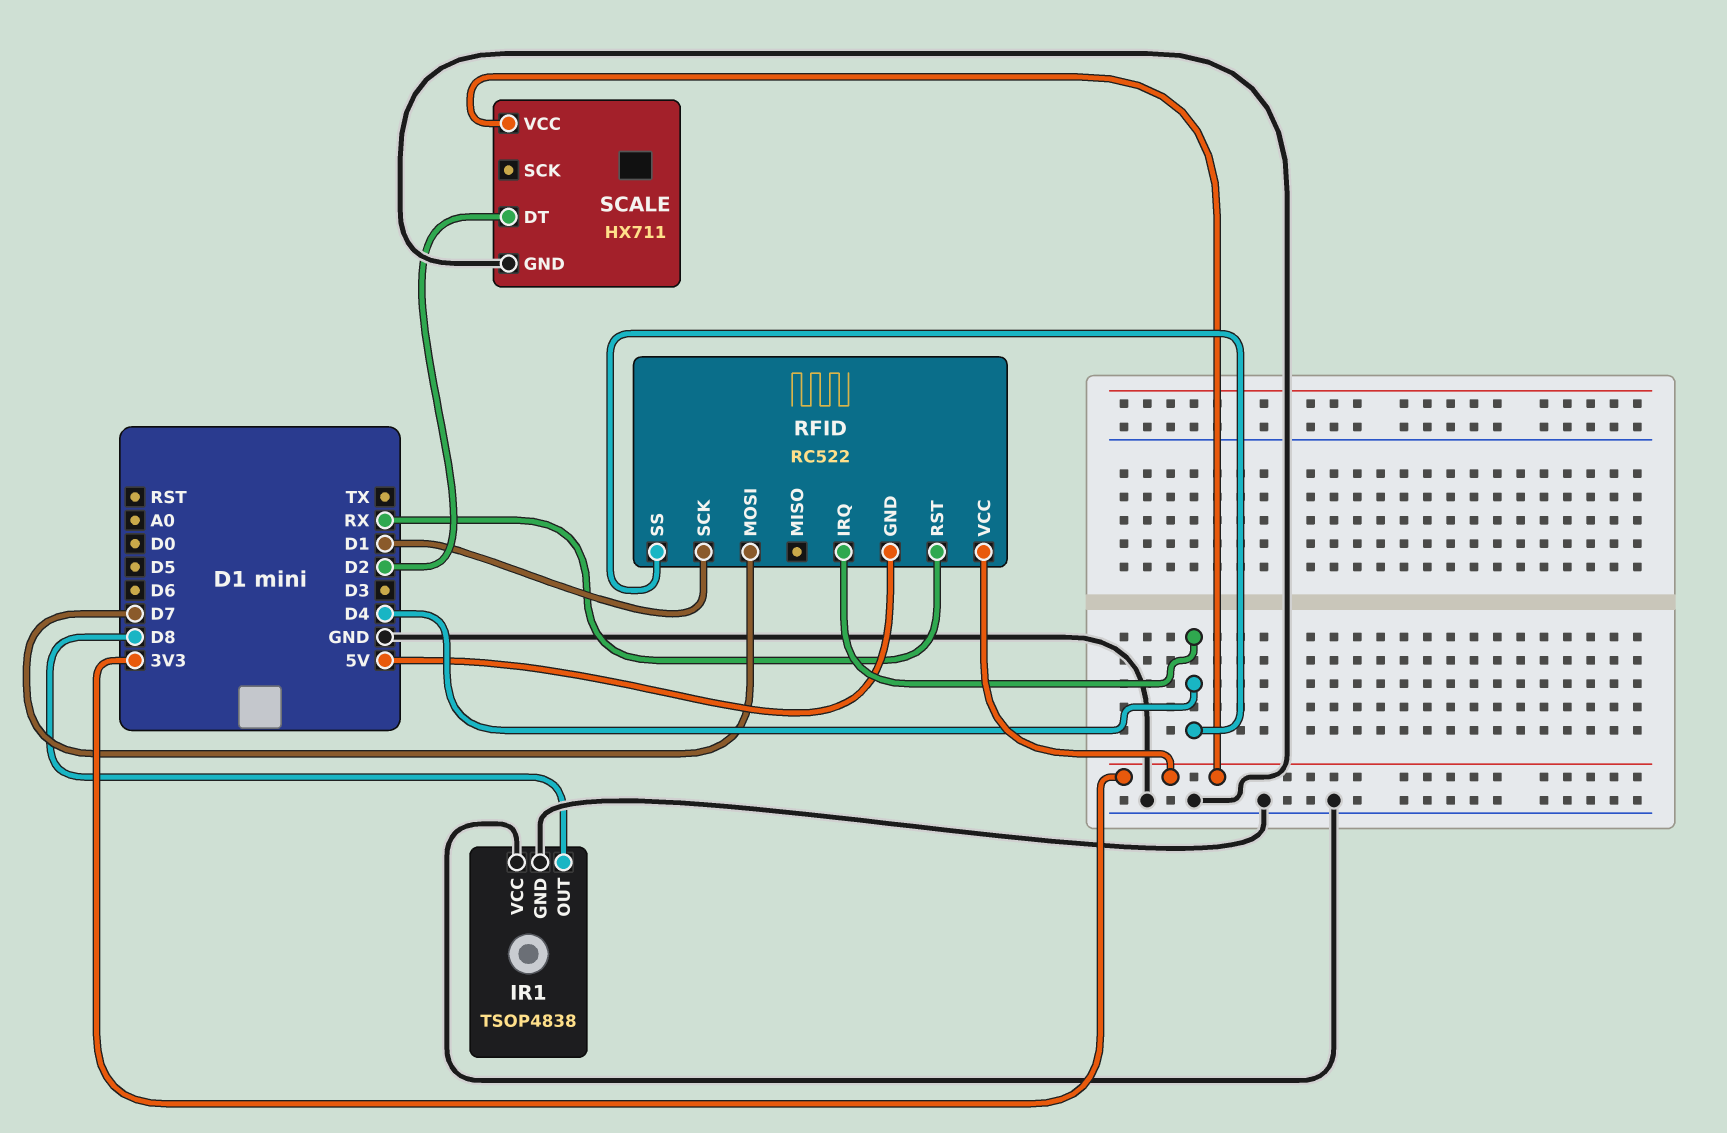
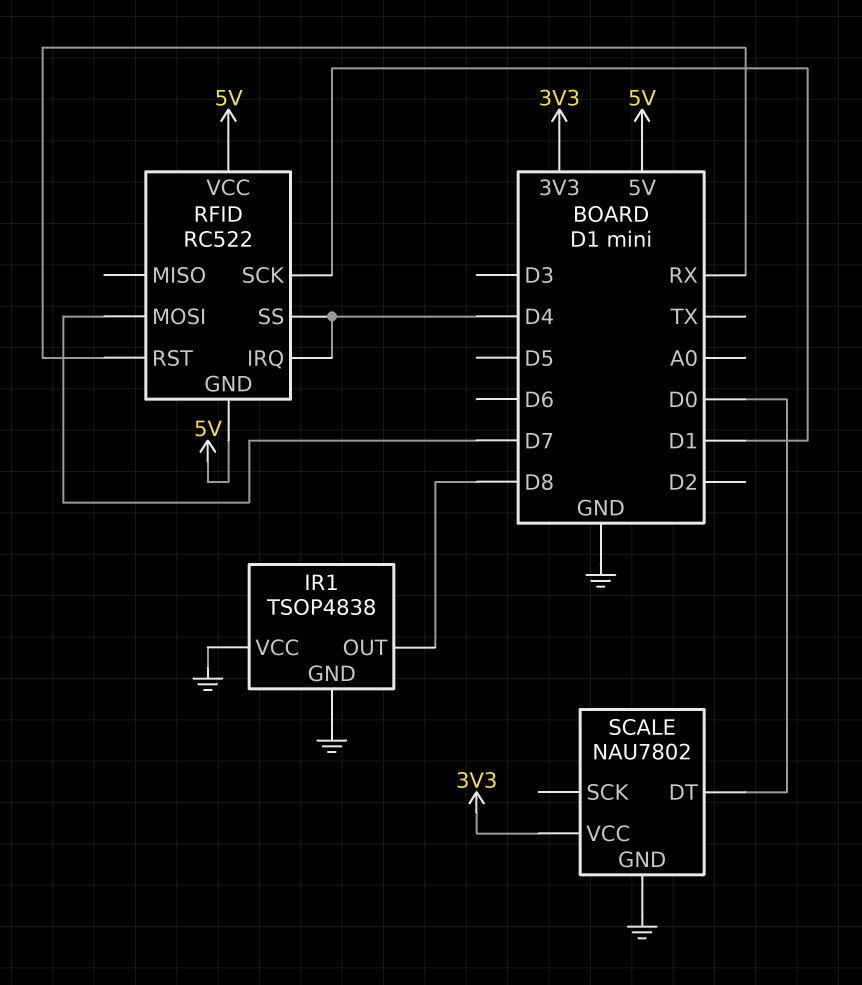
RFID pin VCC: 3V3 -> 5V
SCALE: HX711 -> NAU7802
SCALE pin DT: D2 -> D0

